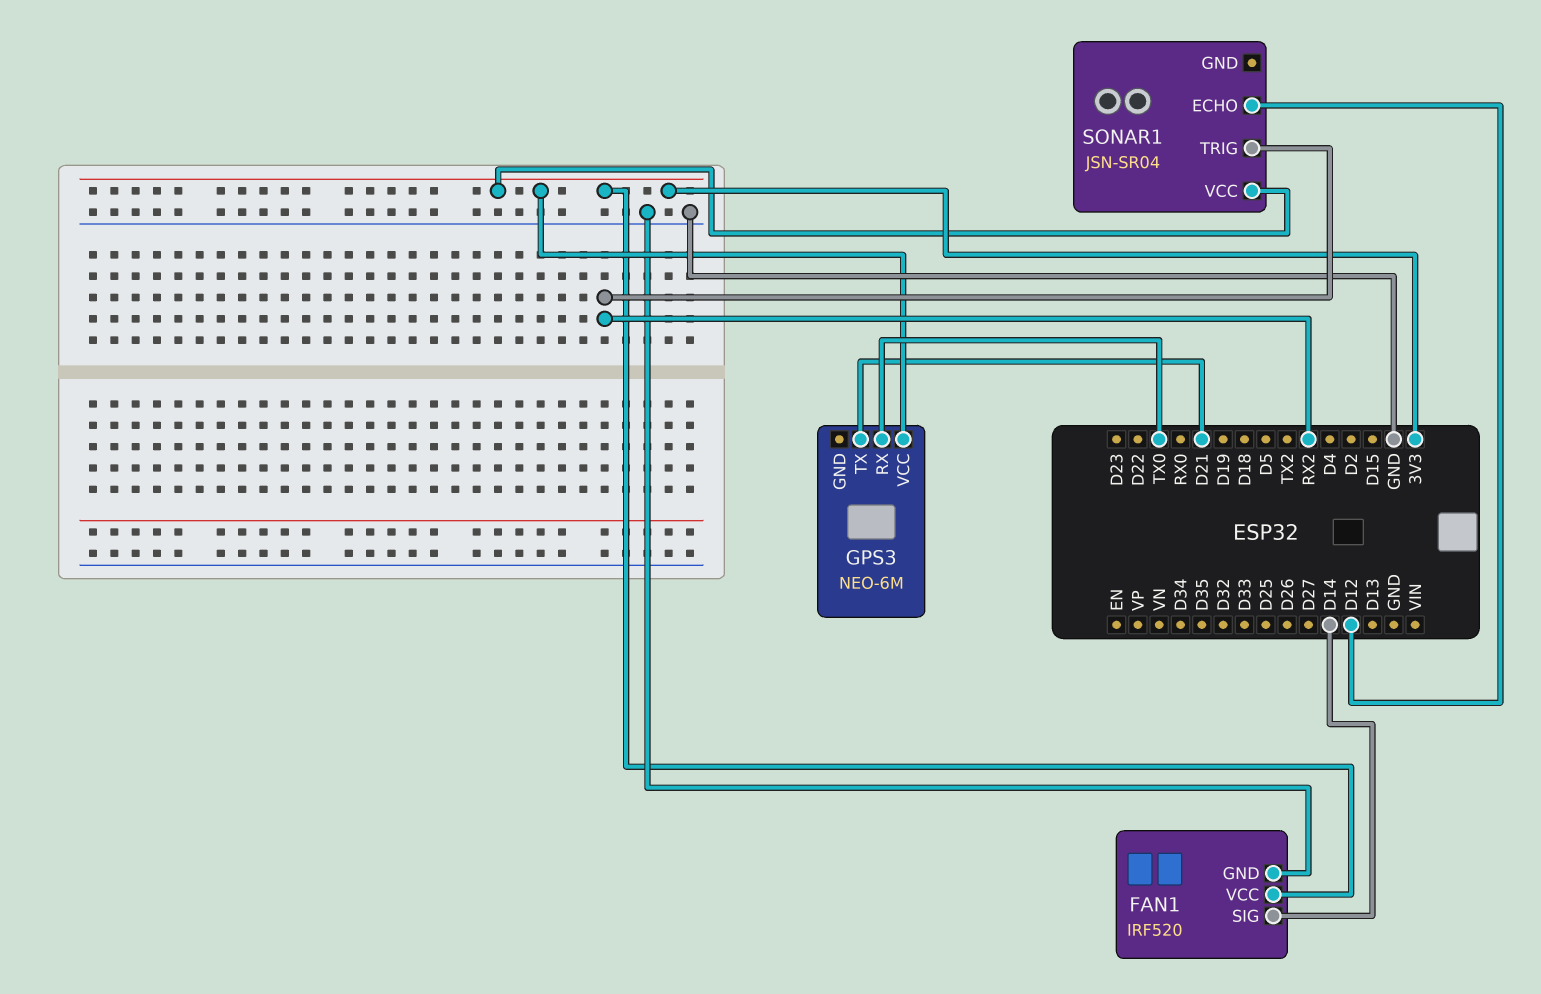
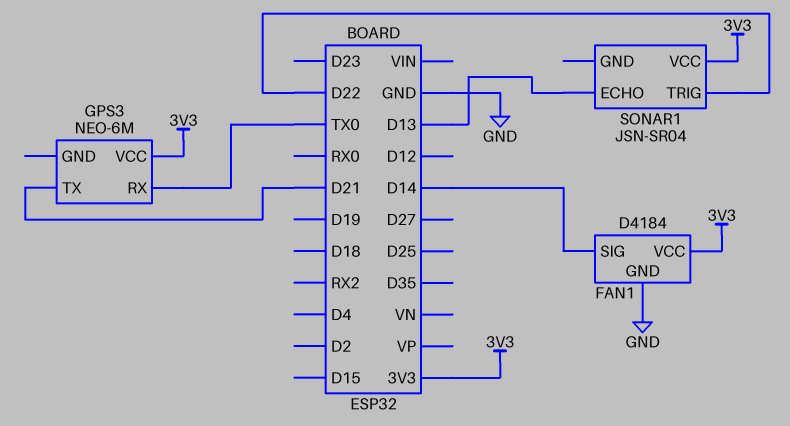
FAN1: IRF520 -> D4184
SONAR1 pin ECHO: D12 -> D13
SONAR1 pin TRIG: RX2 -> D22

